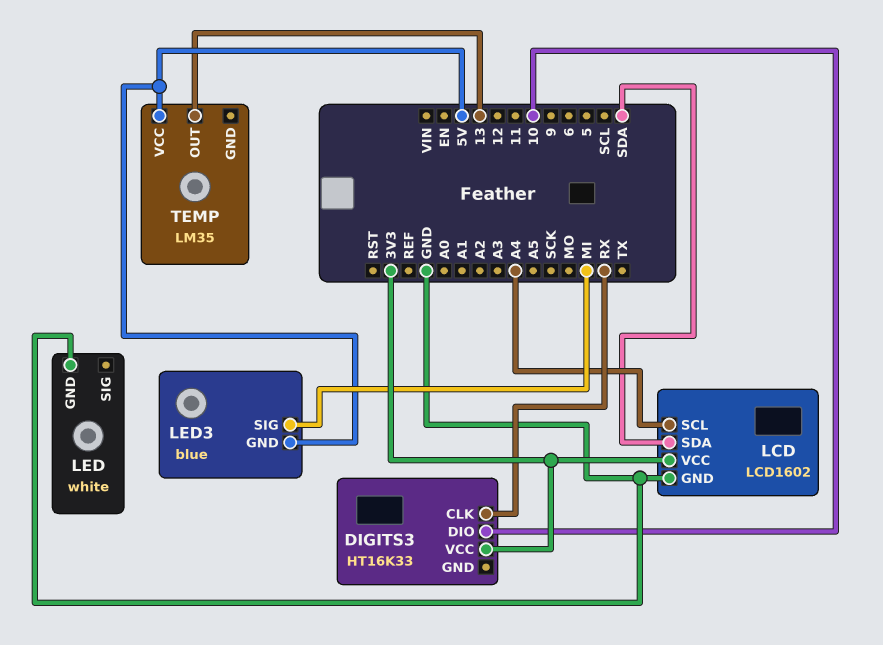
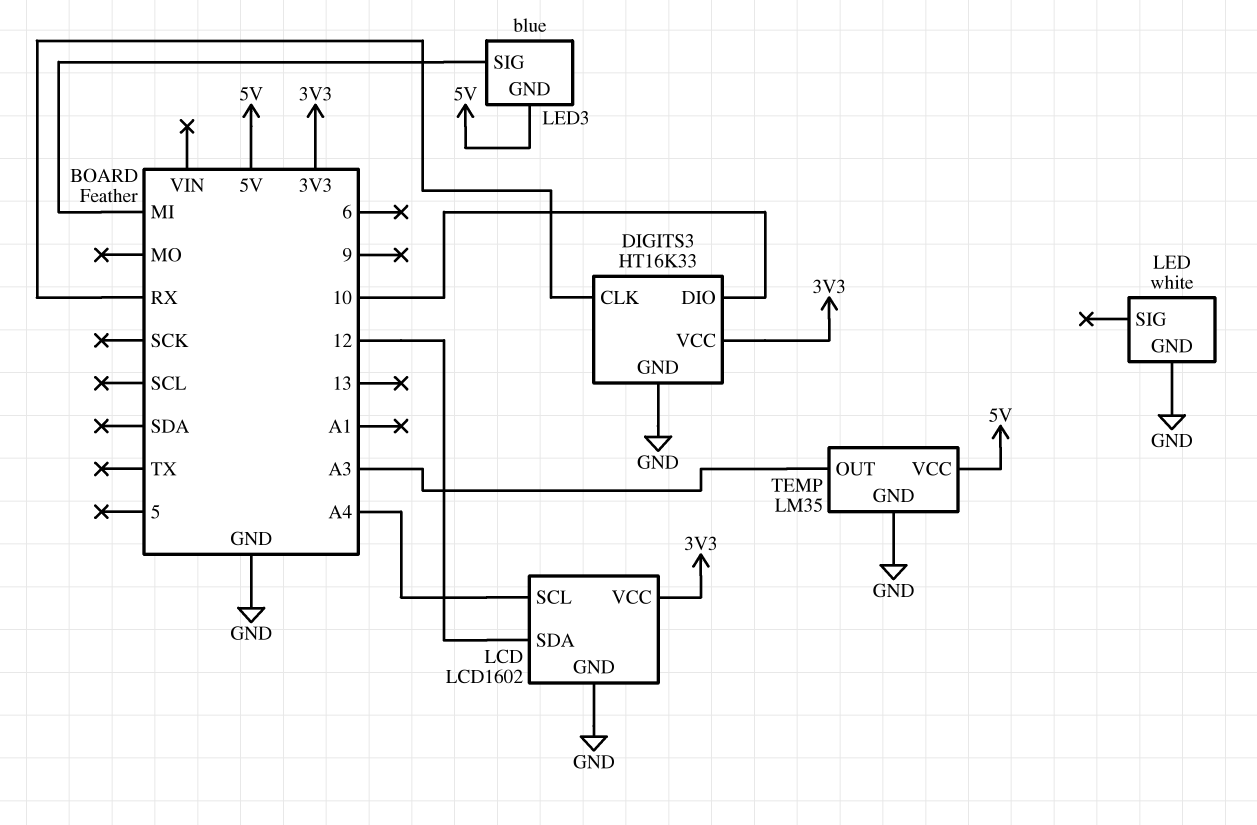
DIGITS3 pin GND: none -> GND
LCD pin SDA: SDA -> 12
TEMP pin GND: none -> GND
TEMP pin OUT: 13 -> A3

